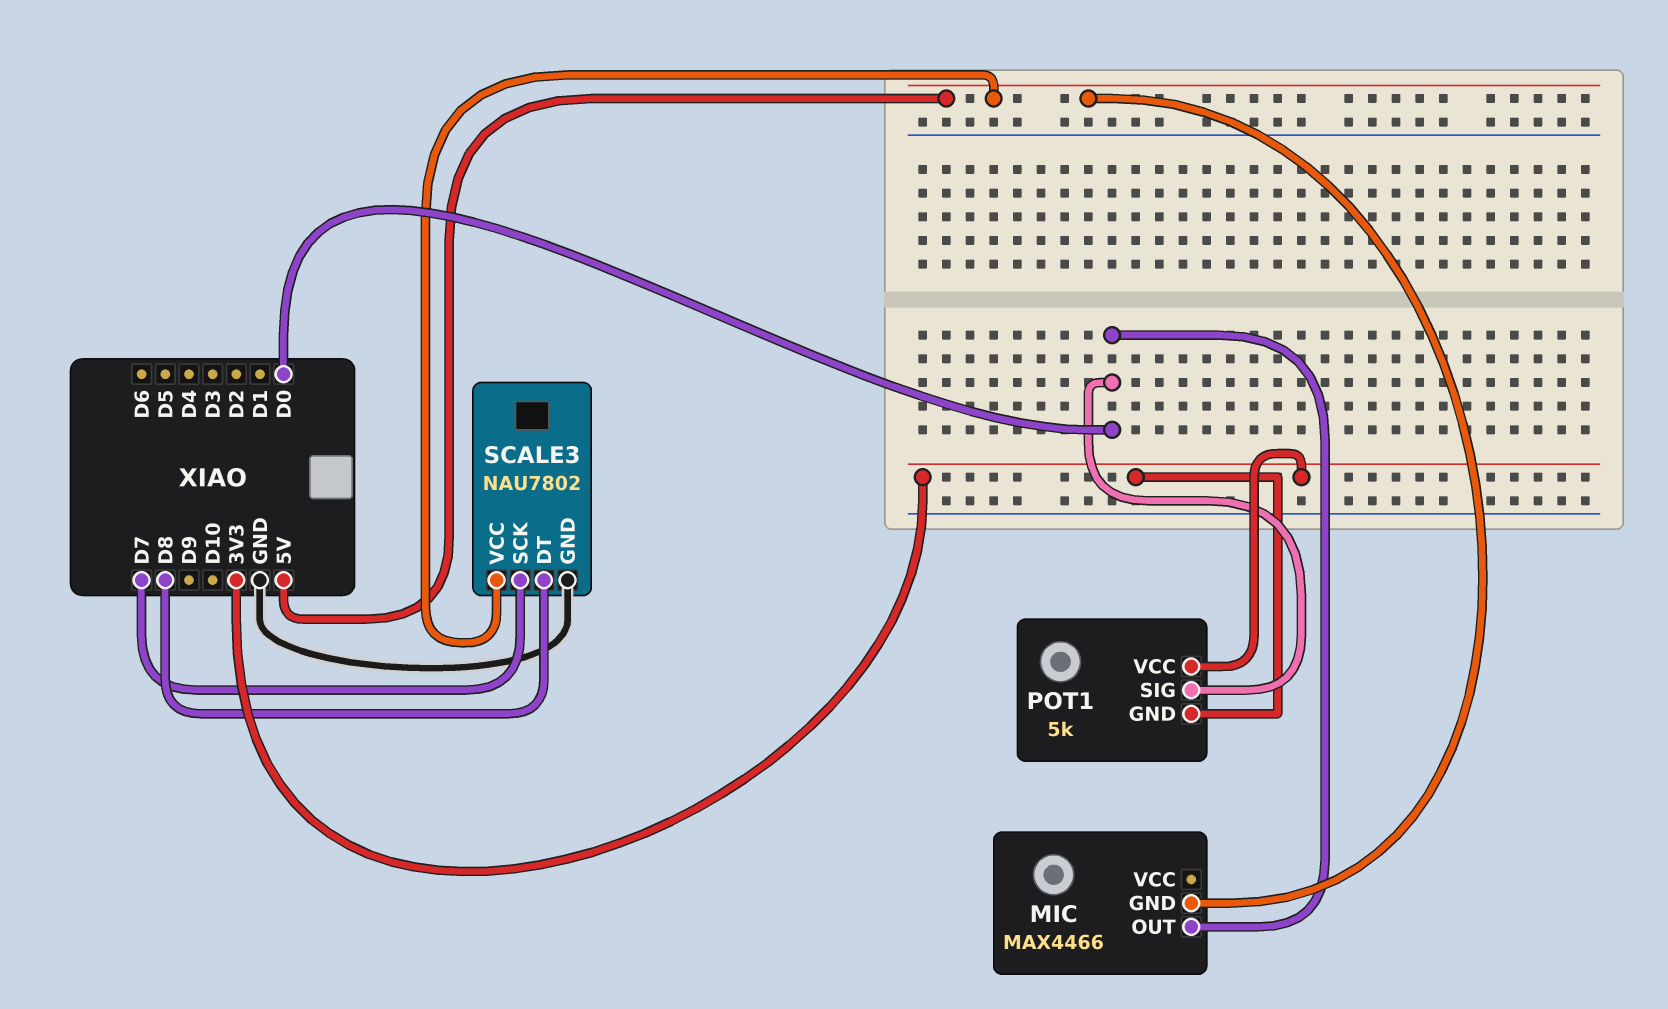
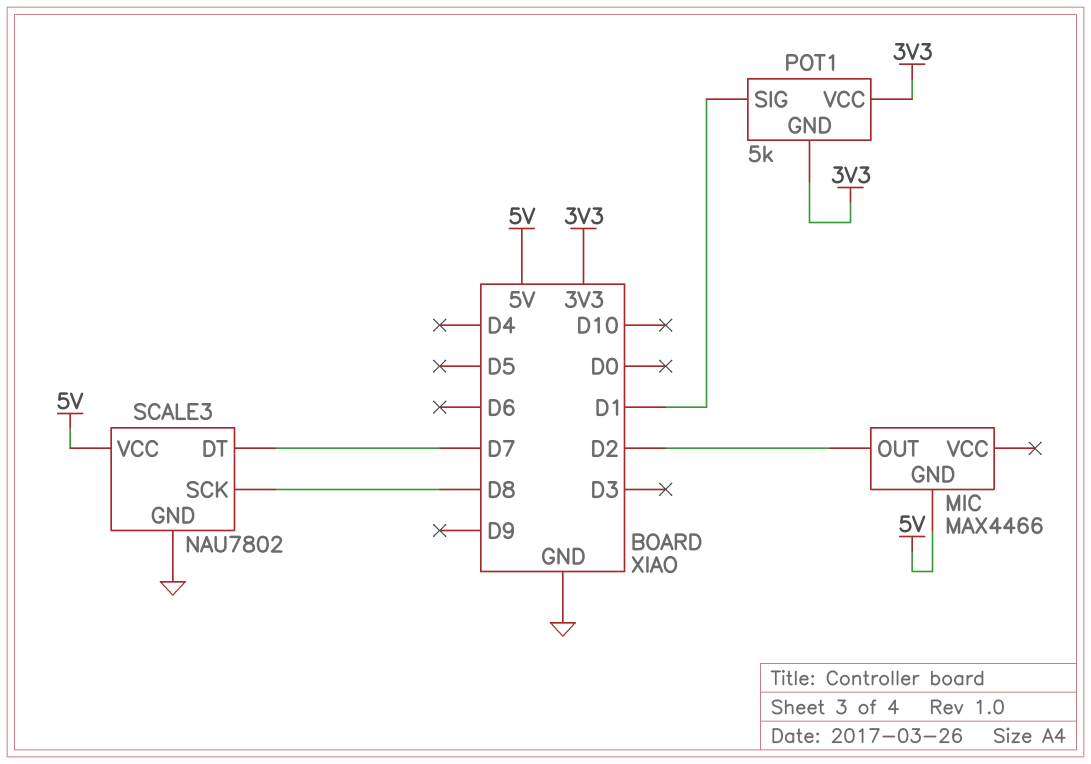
MIC pin OUT: D0 -> D2
POT1 pin SIG: D0 -> D1
SCALE3 pin DT: D8 -> D7
SCALE3 pin SCK: D7 -> D8

